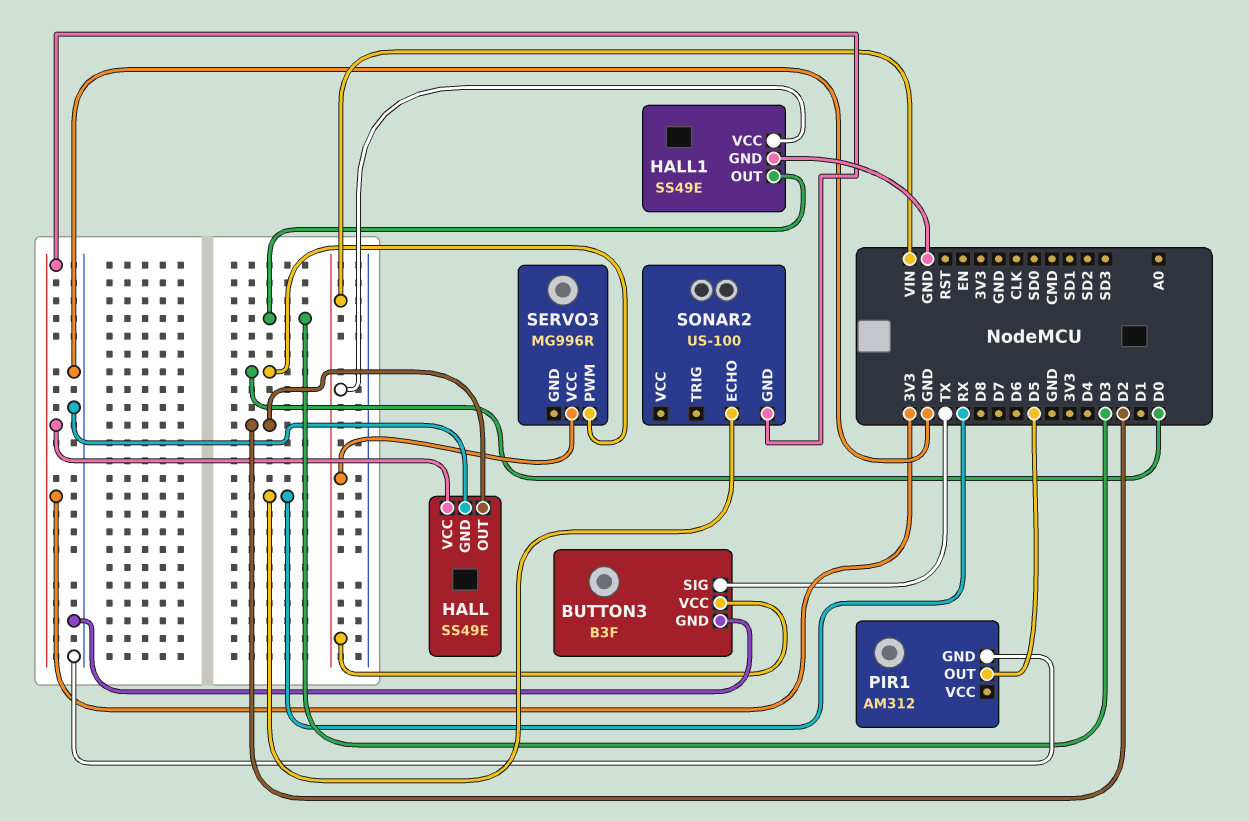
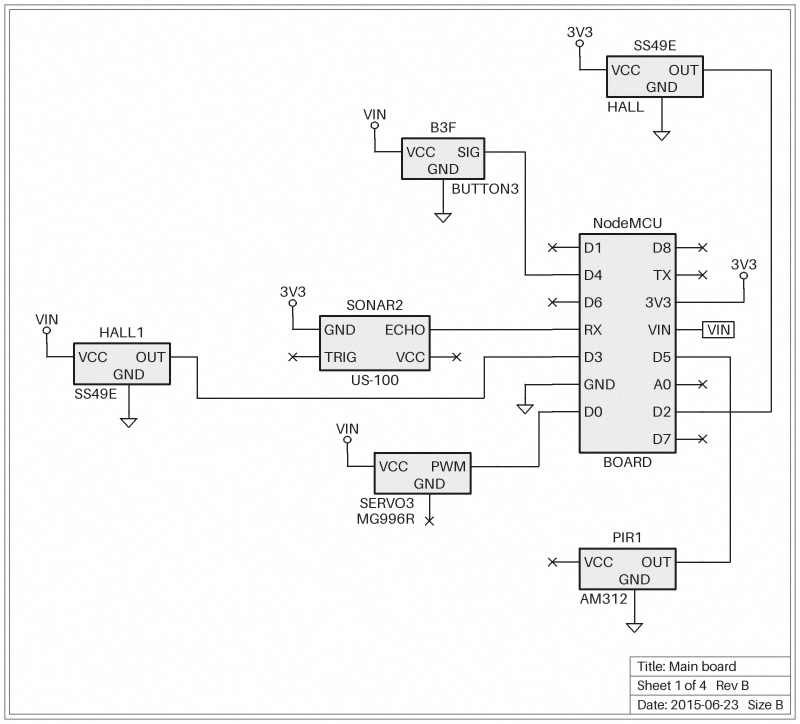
BUTTON3 pin SIG: TX -> D4

